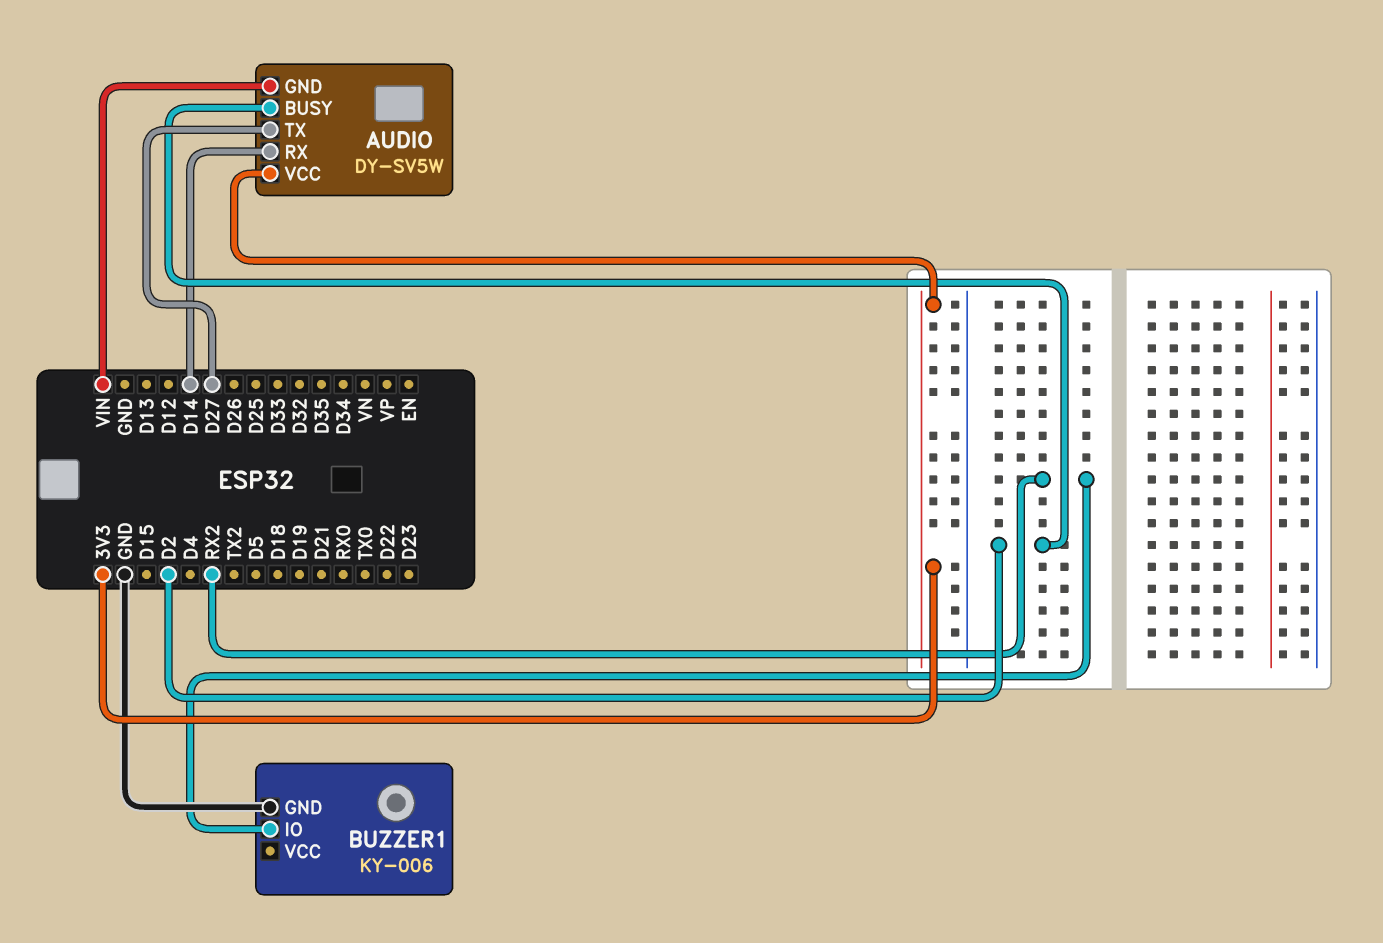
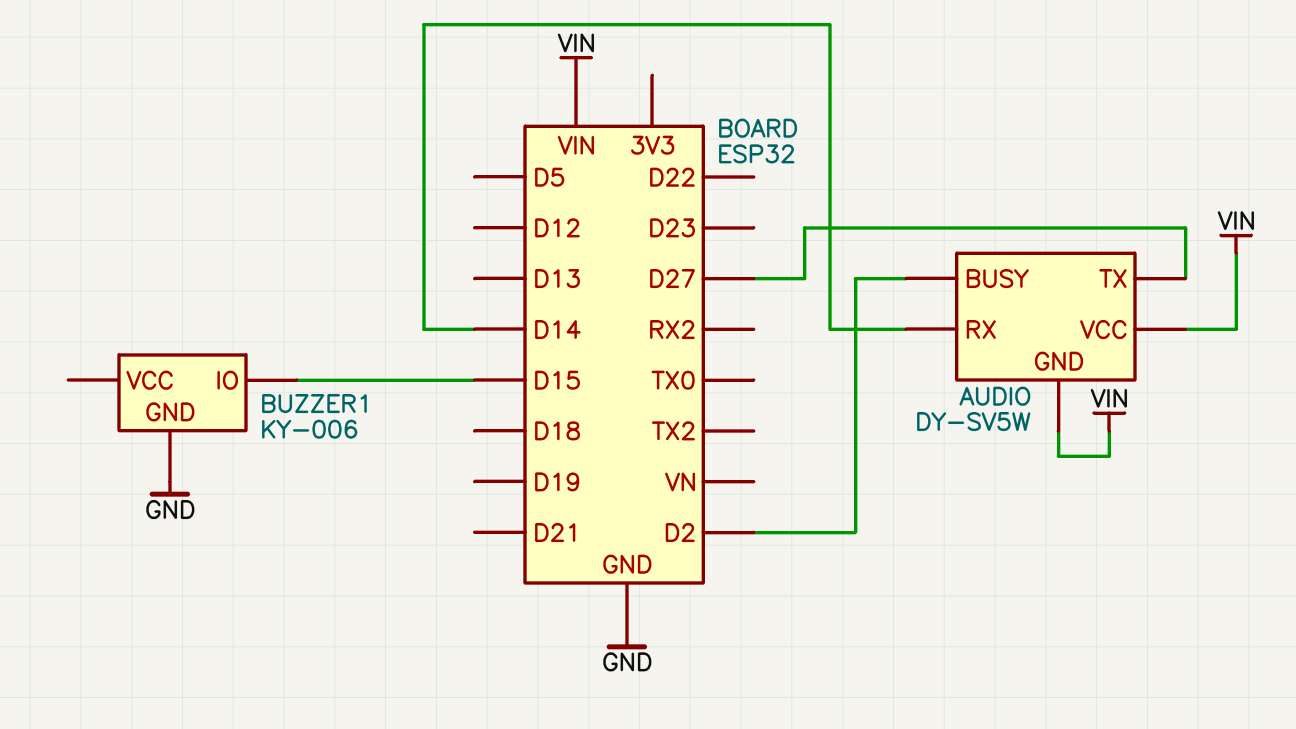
AUDIO pin VCC: 3V3 -> VIN
BUZZER1 pin IO: RX2 -> D15

